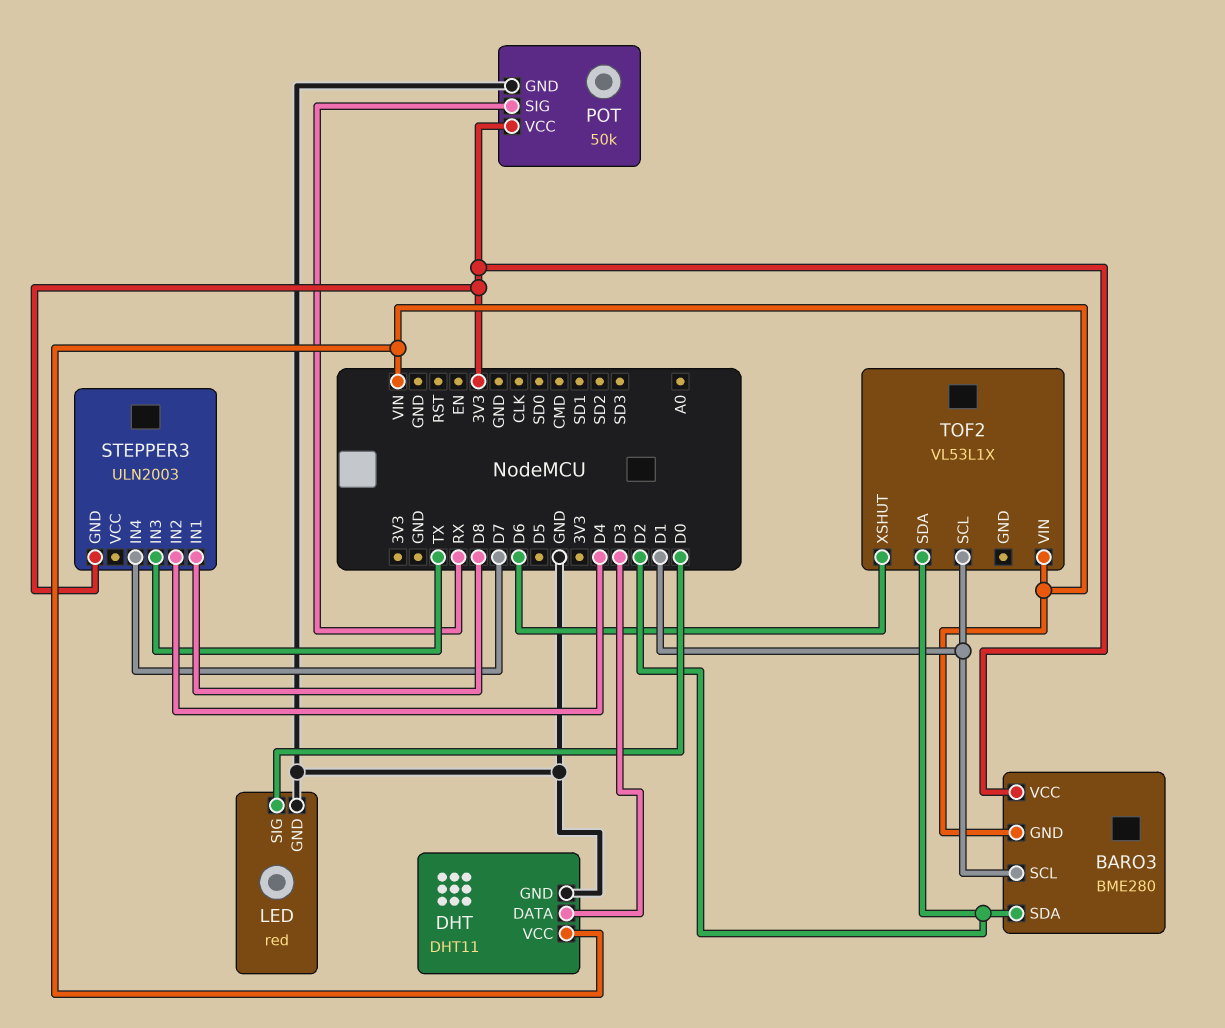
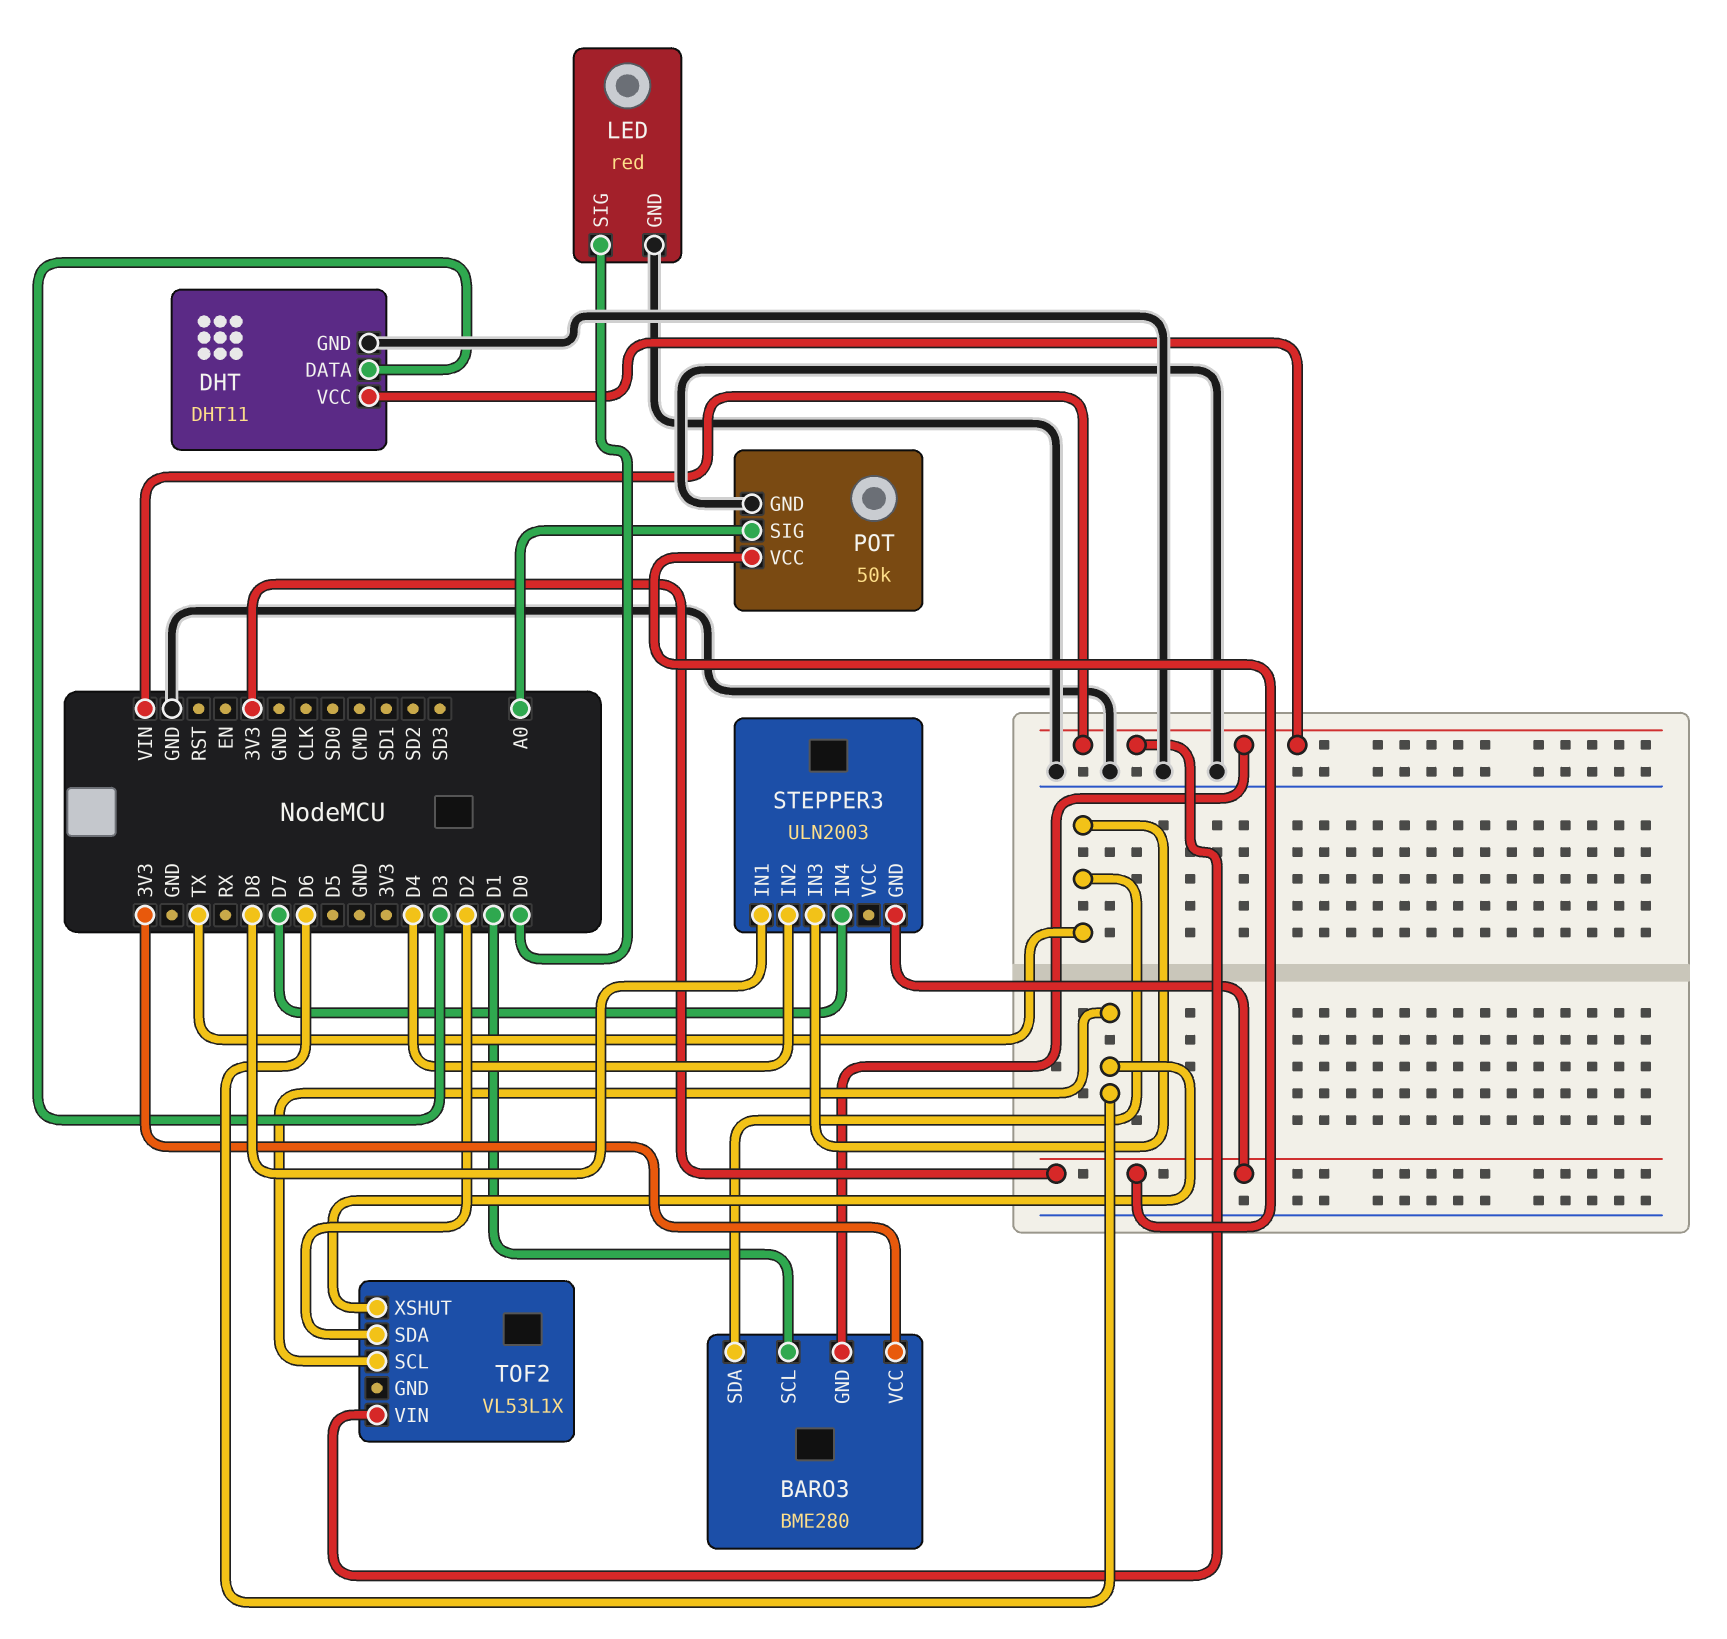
BARO3 pin SDA: D2 -> TX
POT pin SIG: RX -> A0
TOF2 pin SCL: D1 -> D6

